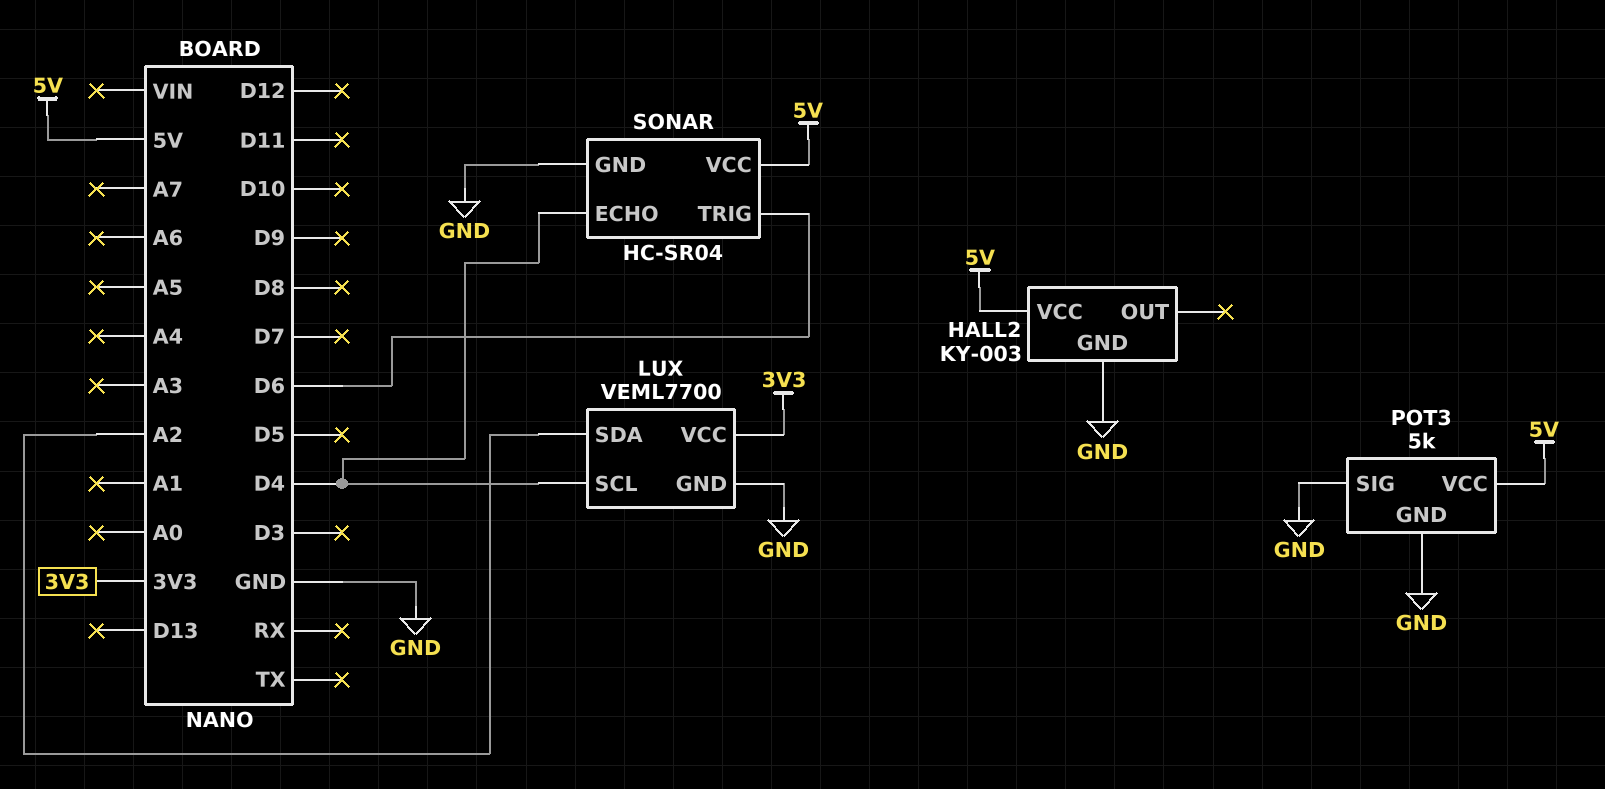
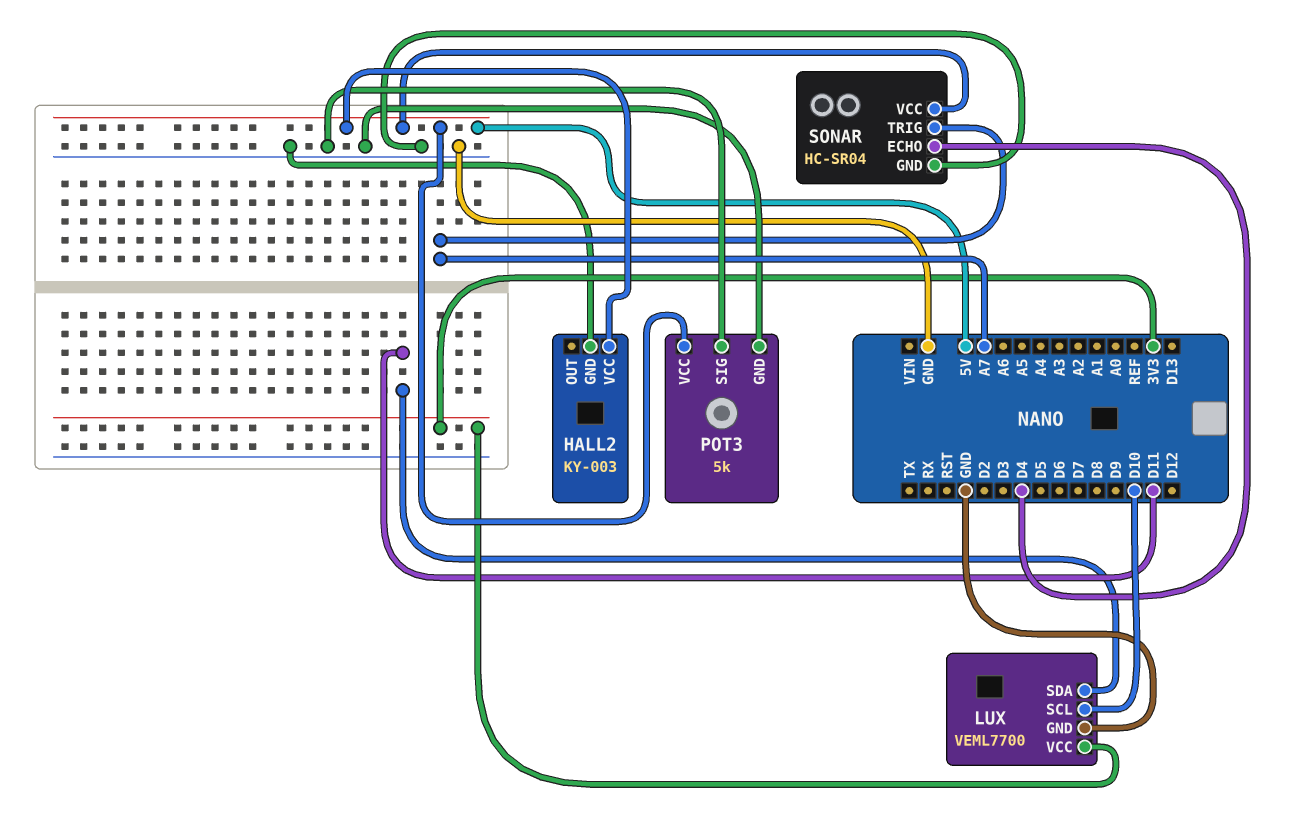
LUX pin SCL: D4 -> D10
LUX pin SDA: A2 -> D11
SONAR pin TRIG: D6 -> A7

